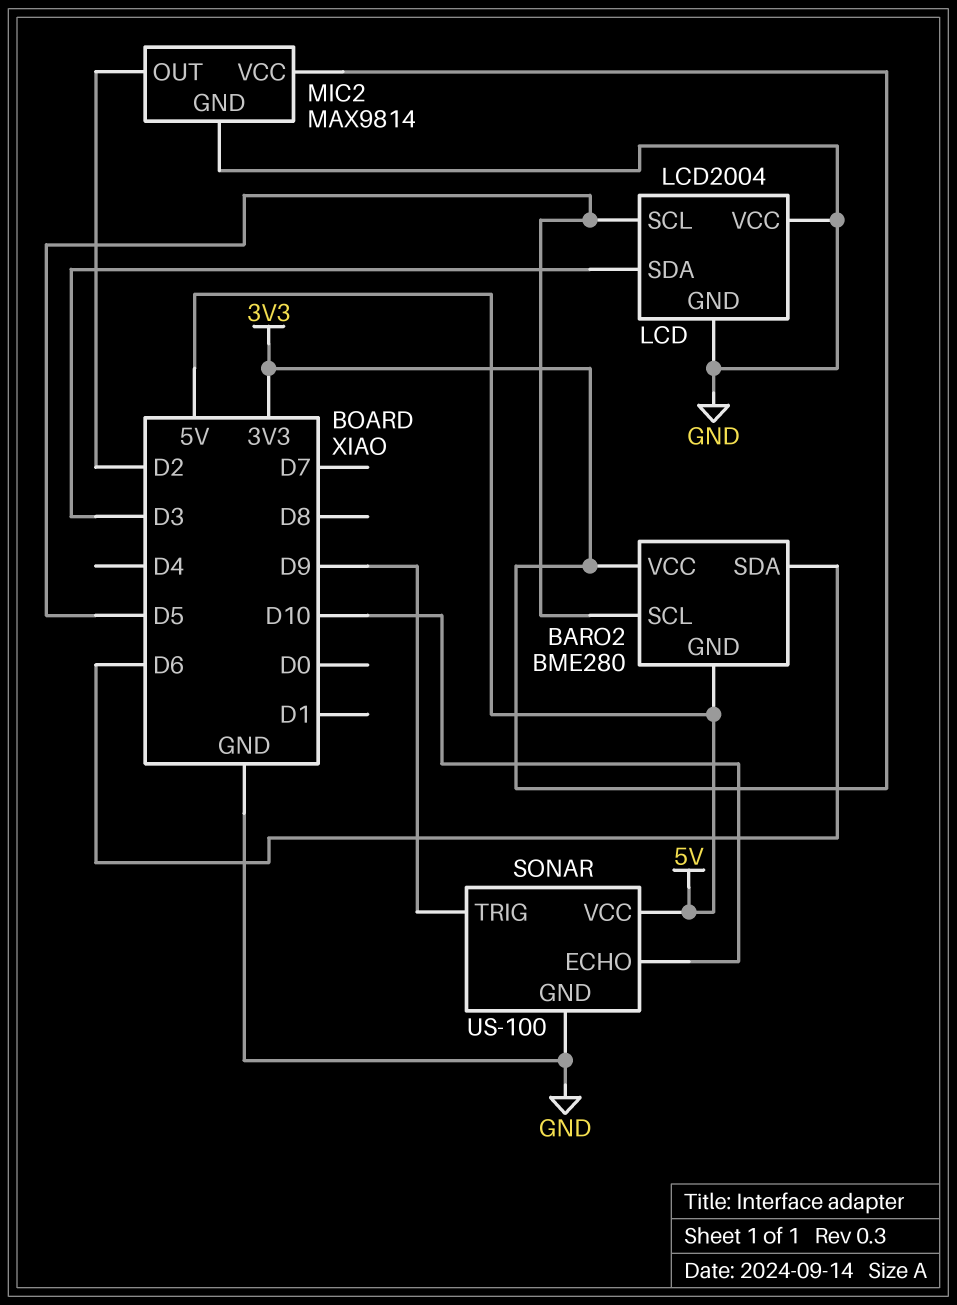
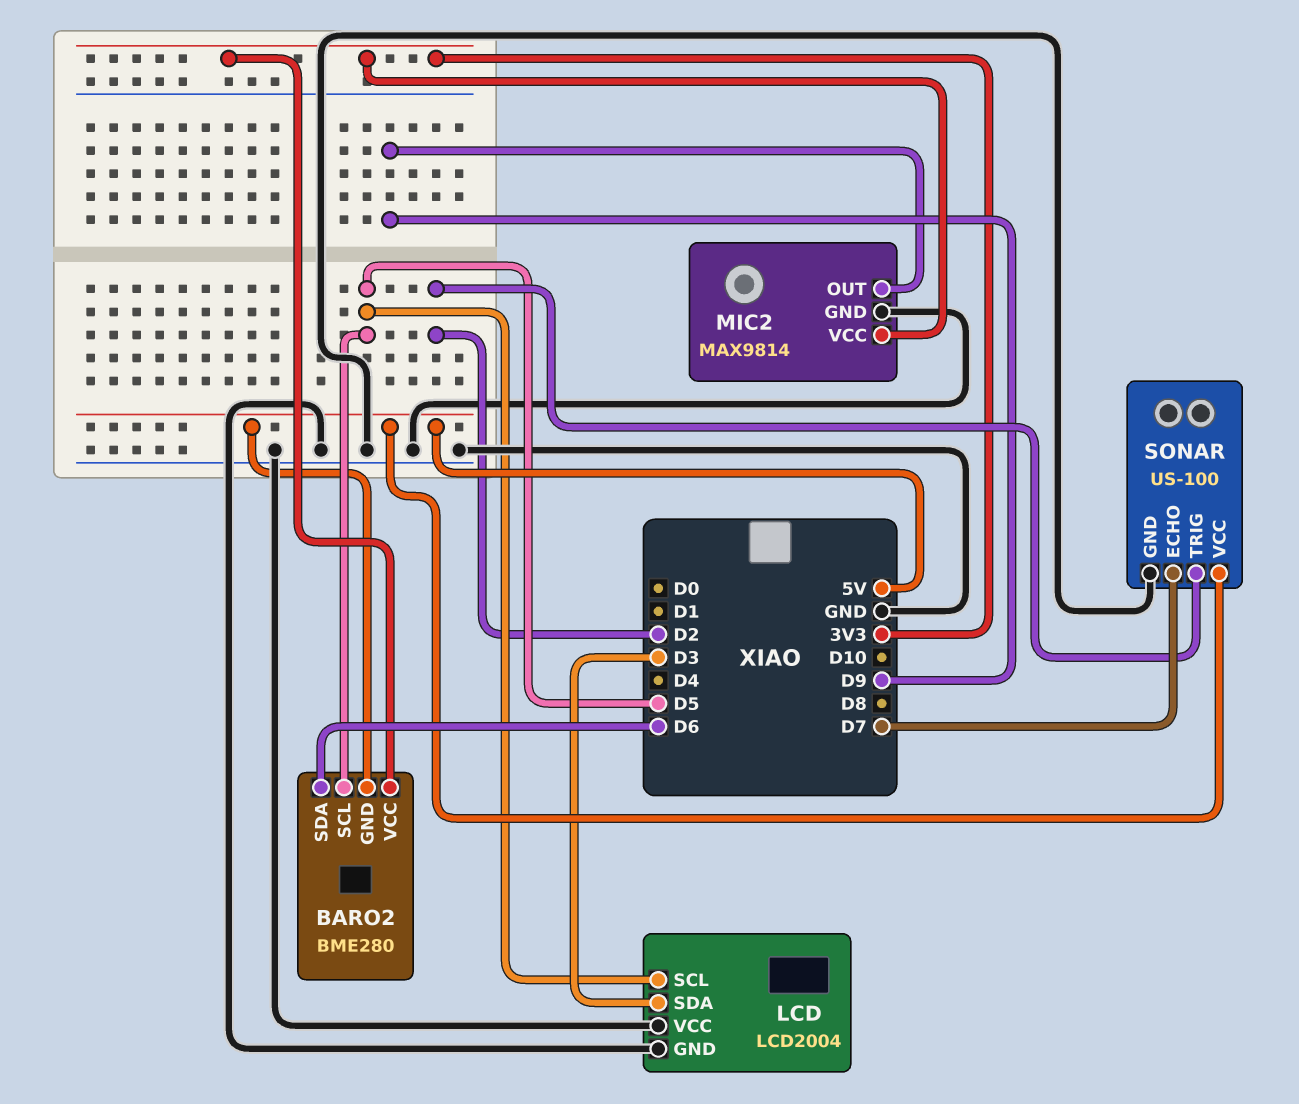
MIC2 pin OUT: D2 -> D9
SONAR pin ECHO: D10 -> D7
SONAR pin TRIG: D9 -> D2

